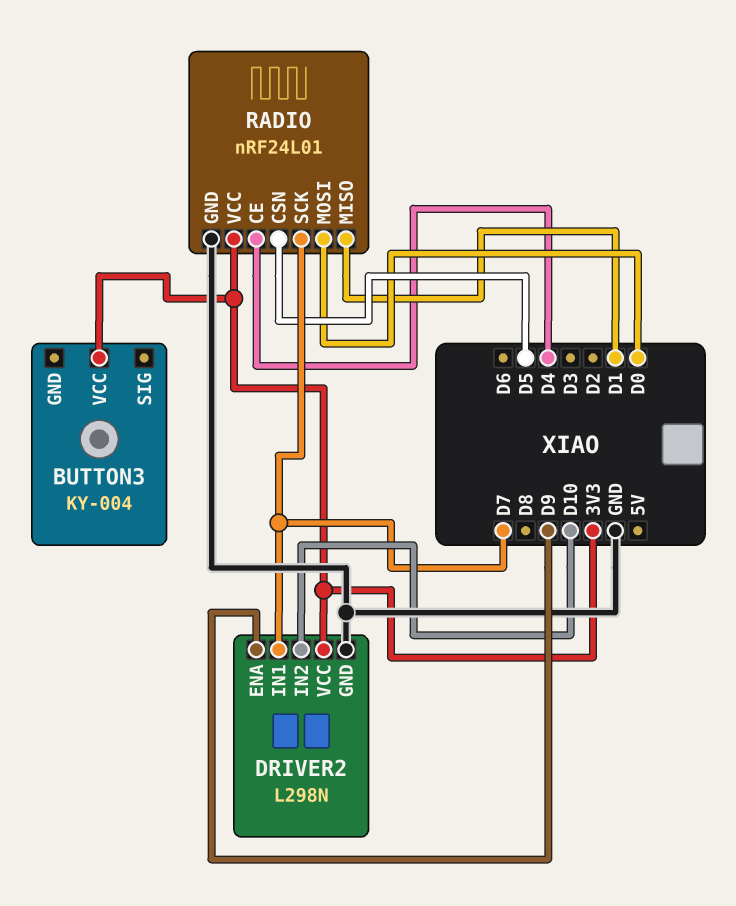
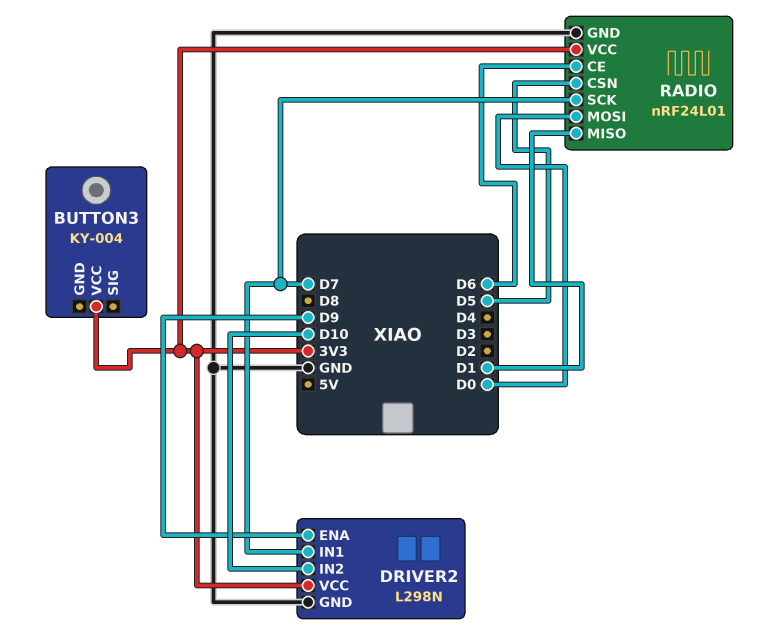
RADIO pin CE: D4 -> D6

